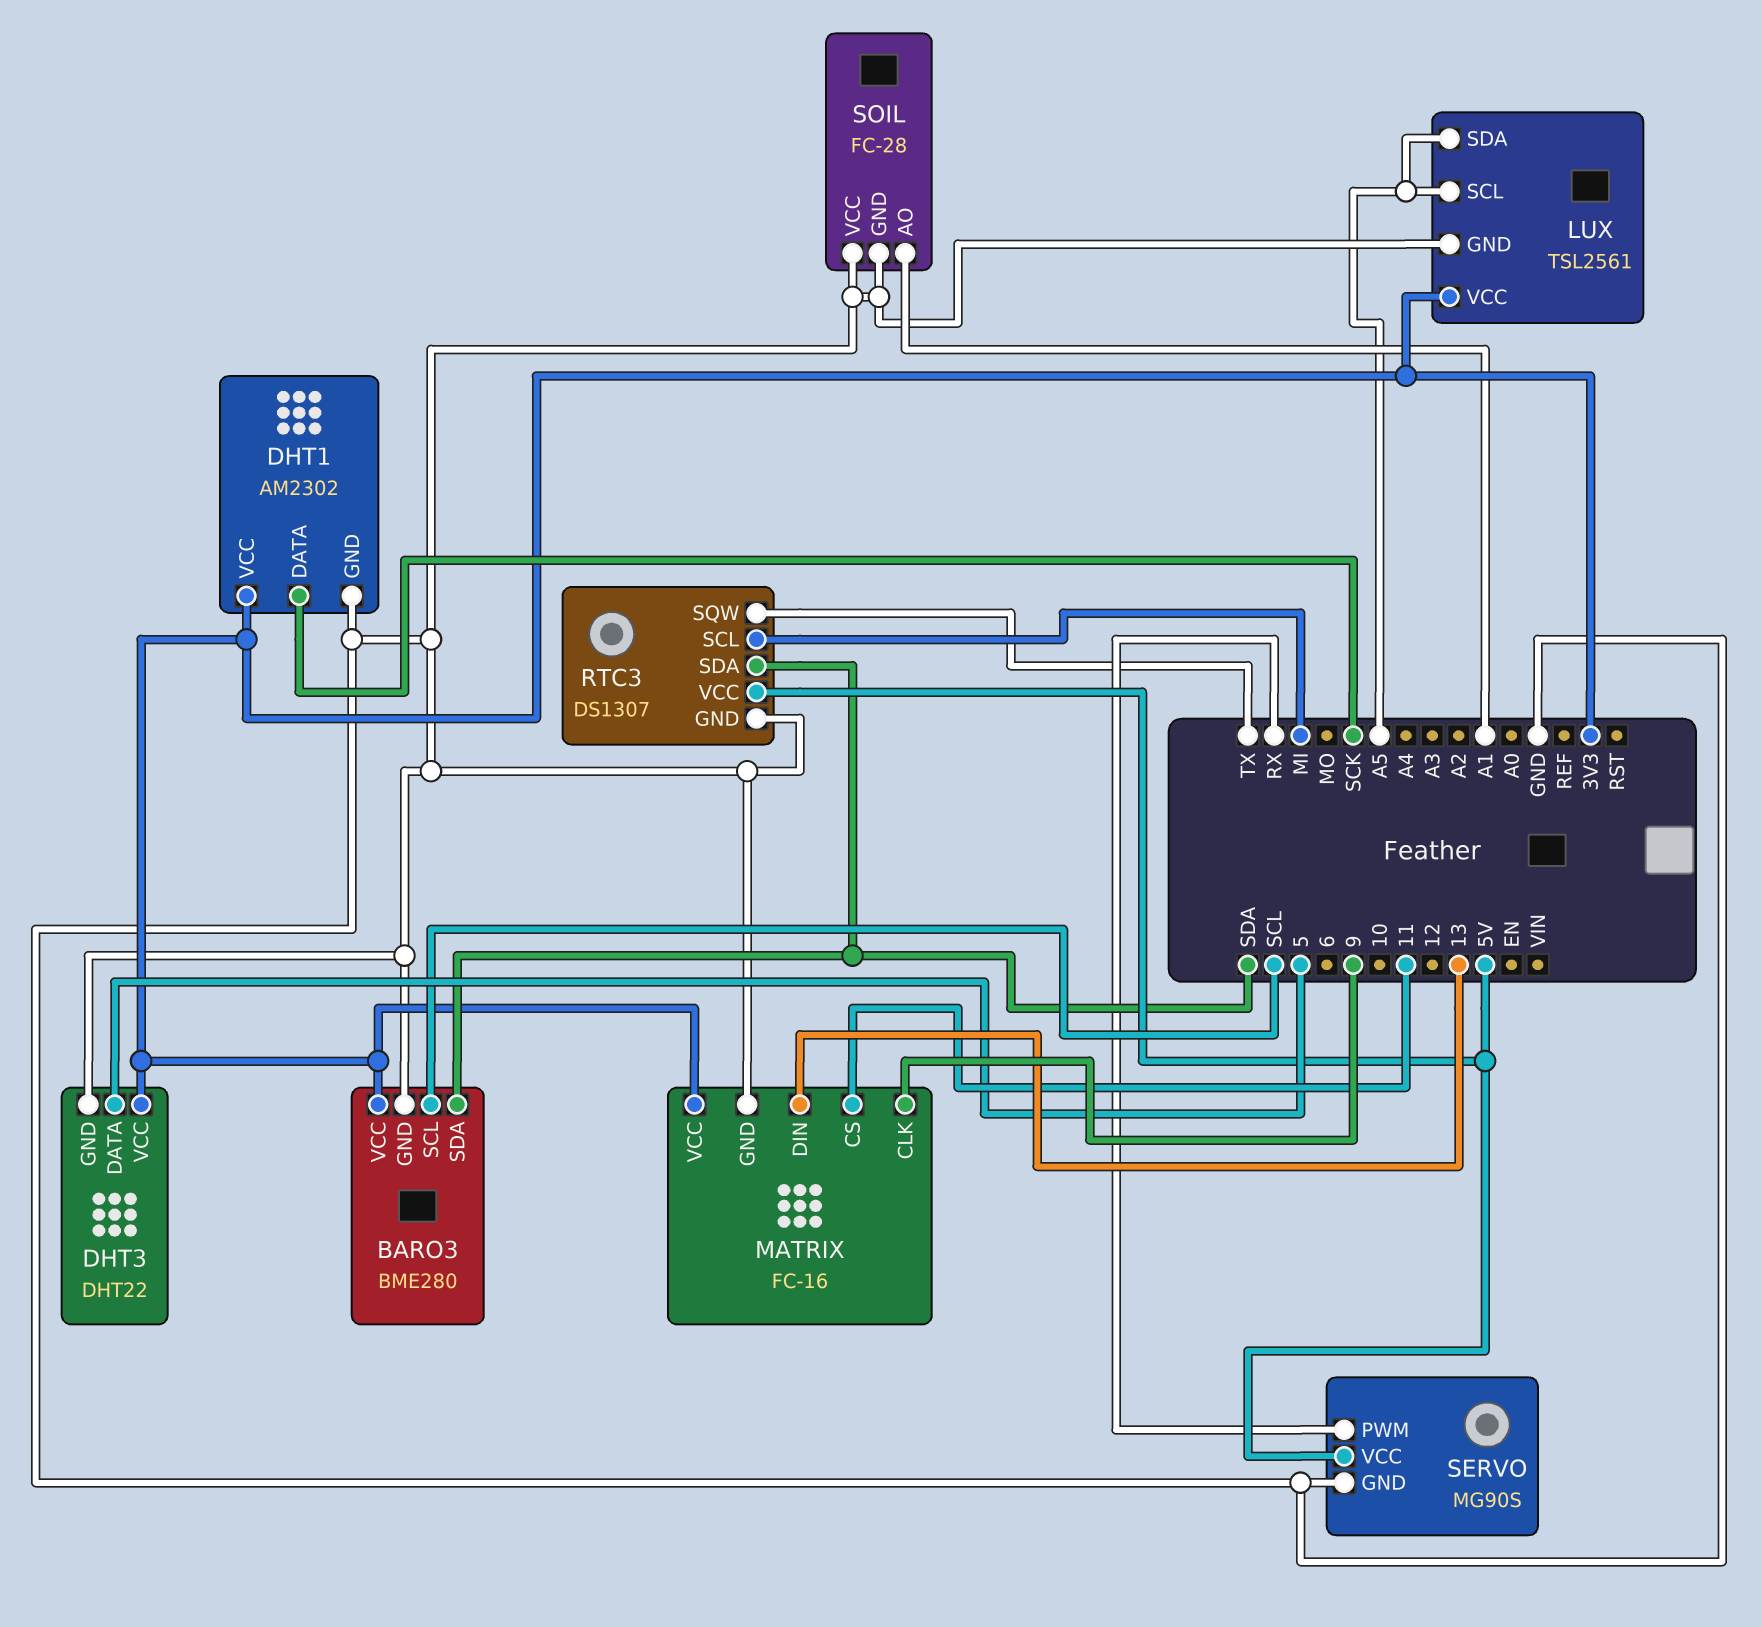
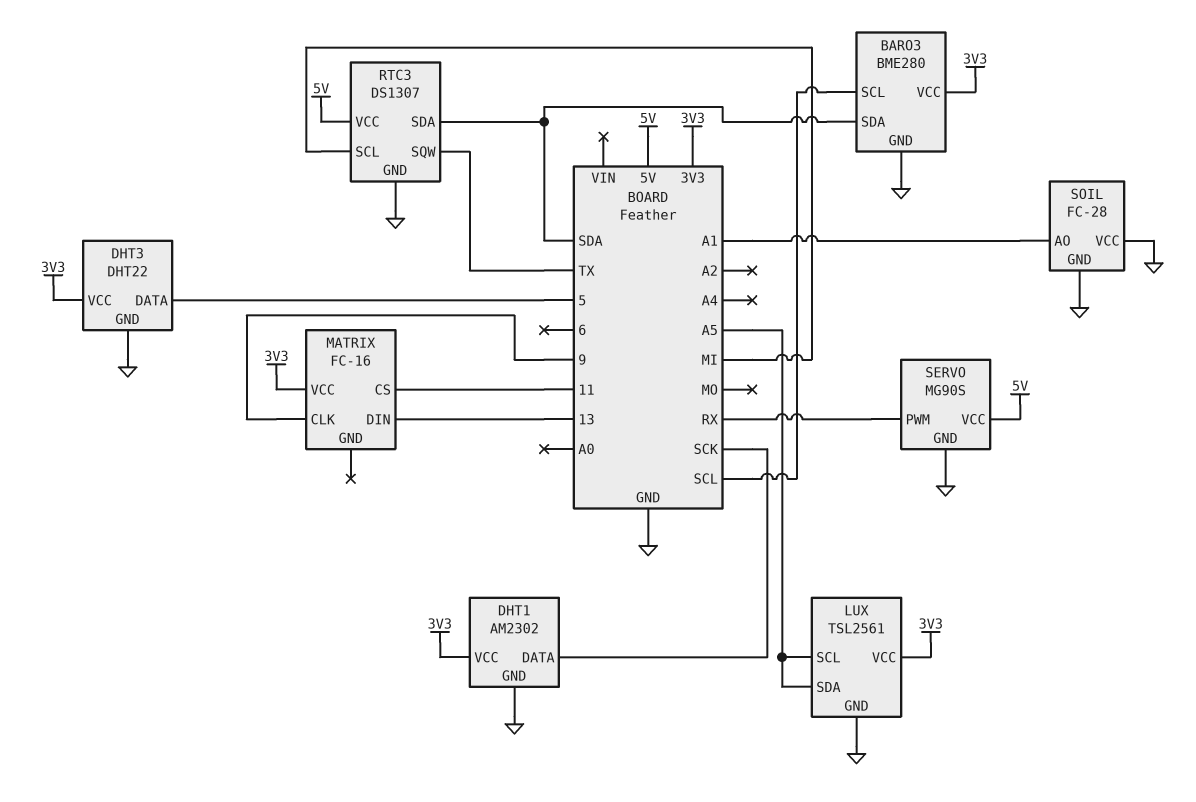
MATRIX pin GND: GND -> none

